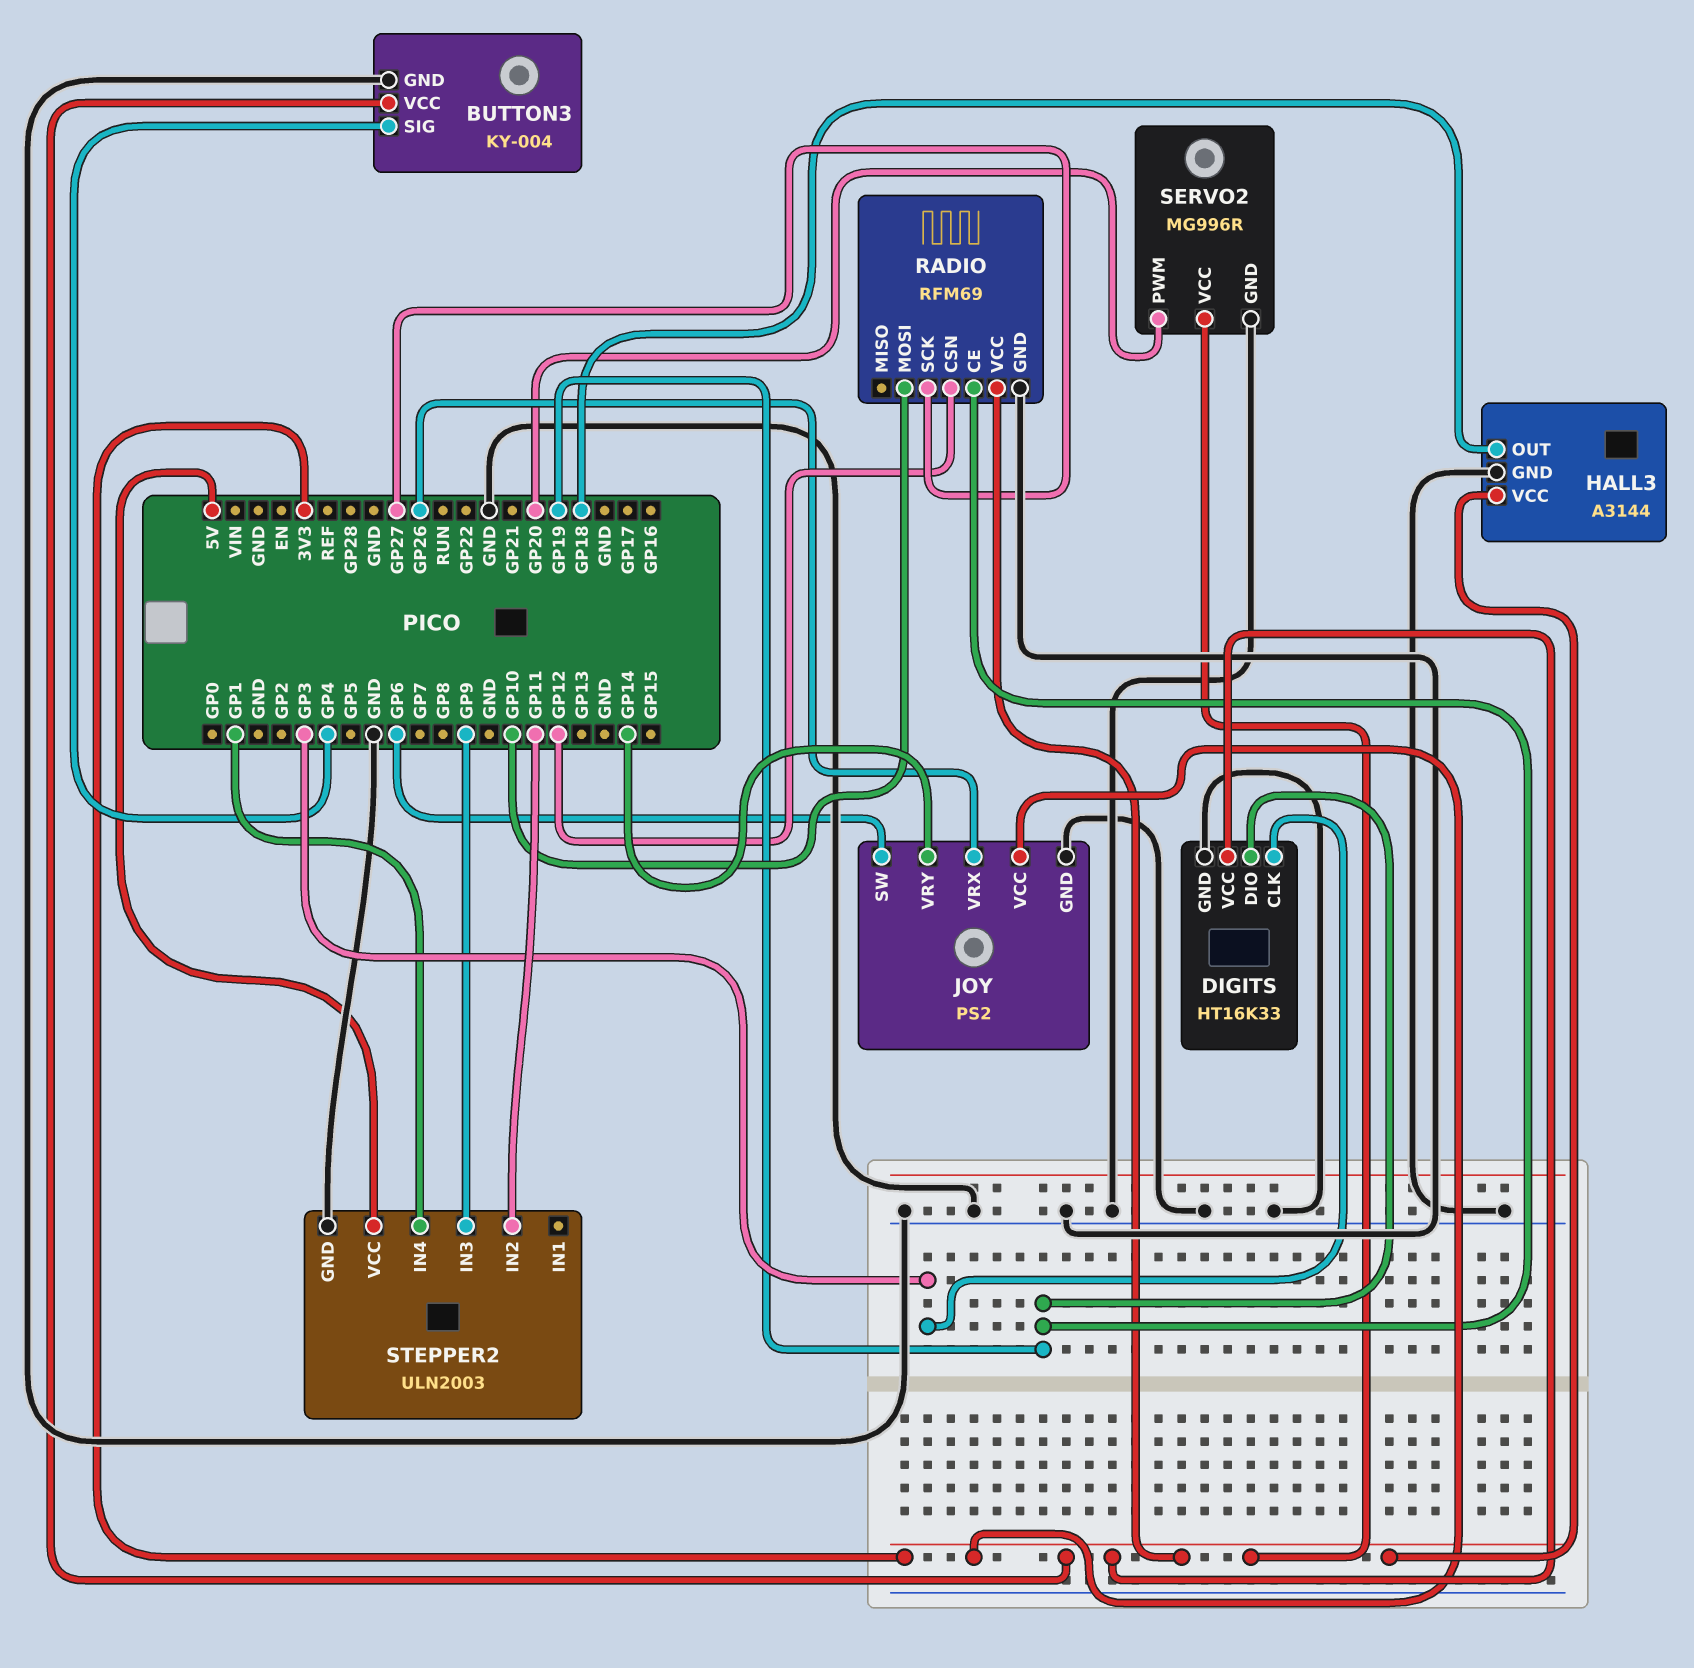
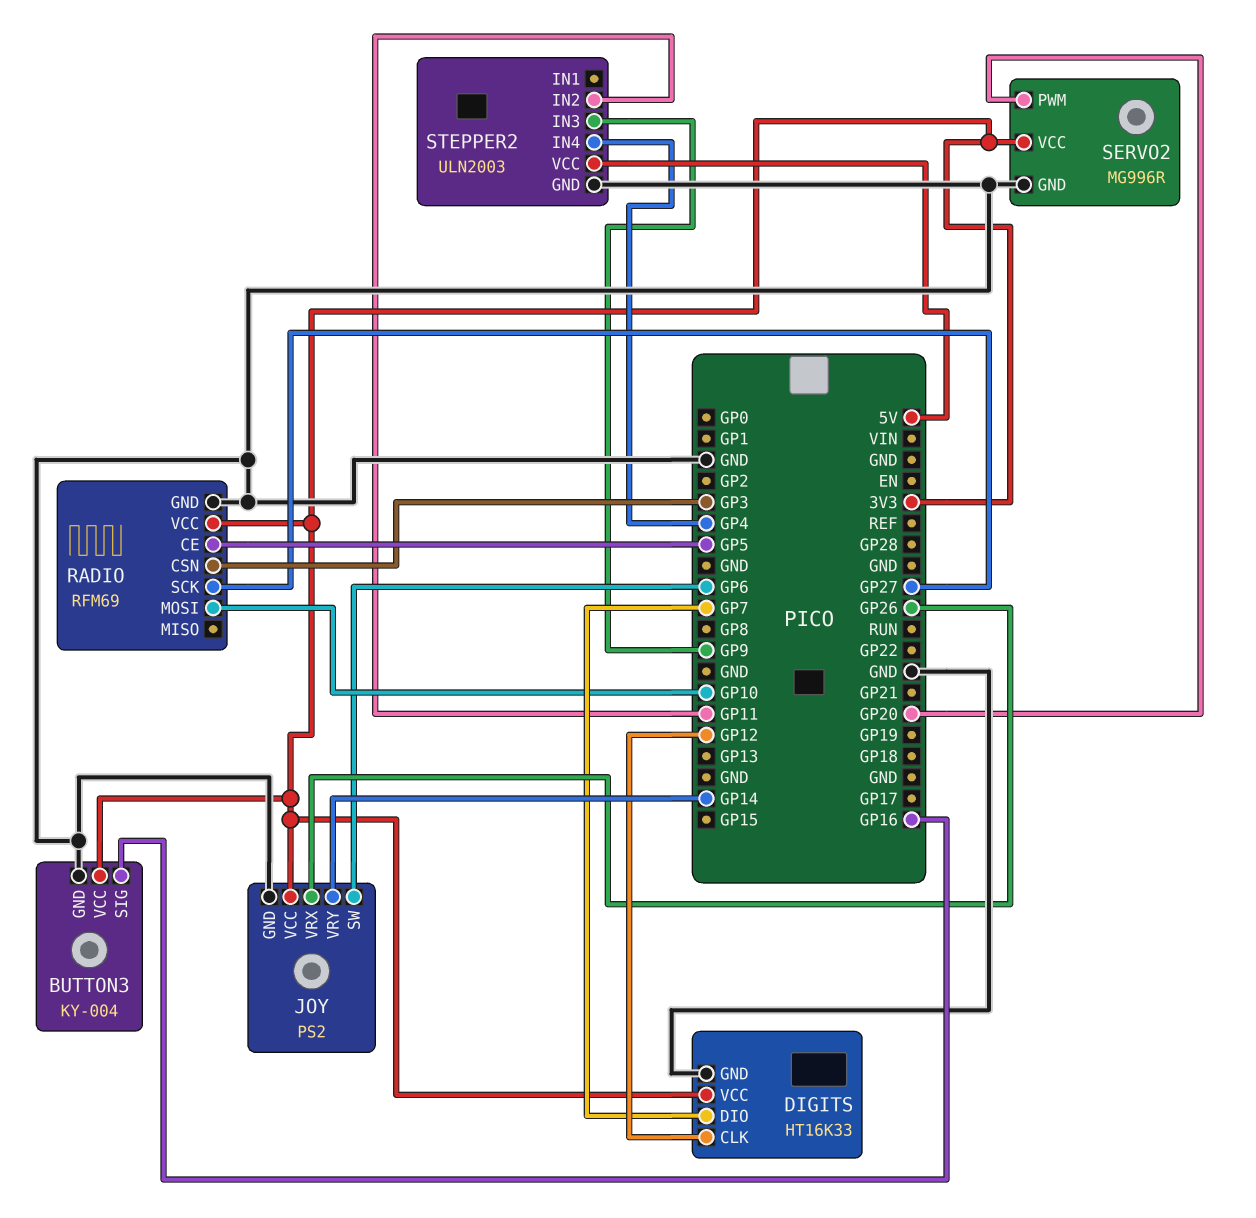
BUTTON3 pin SIG: GP4 -> GP16
DIGITS pin CLK: GP3 -> GP12
DIGITS pin DIO: GP19 -> GP7
HALL3: A3144 -> none
HALL3 pin GND: GND -> none
HALL3 pin OUT: GP18 -> none
HALL3 pin VCC: 3V3 -> none
RADIO pin CE: GP19 -> GP5
RADIO pin CSN: GP12 -> GP3
STEPPER2 pin IN4: GP1 -> GP4

